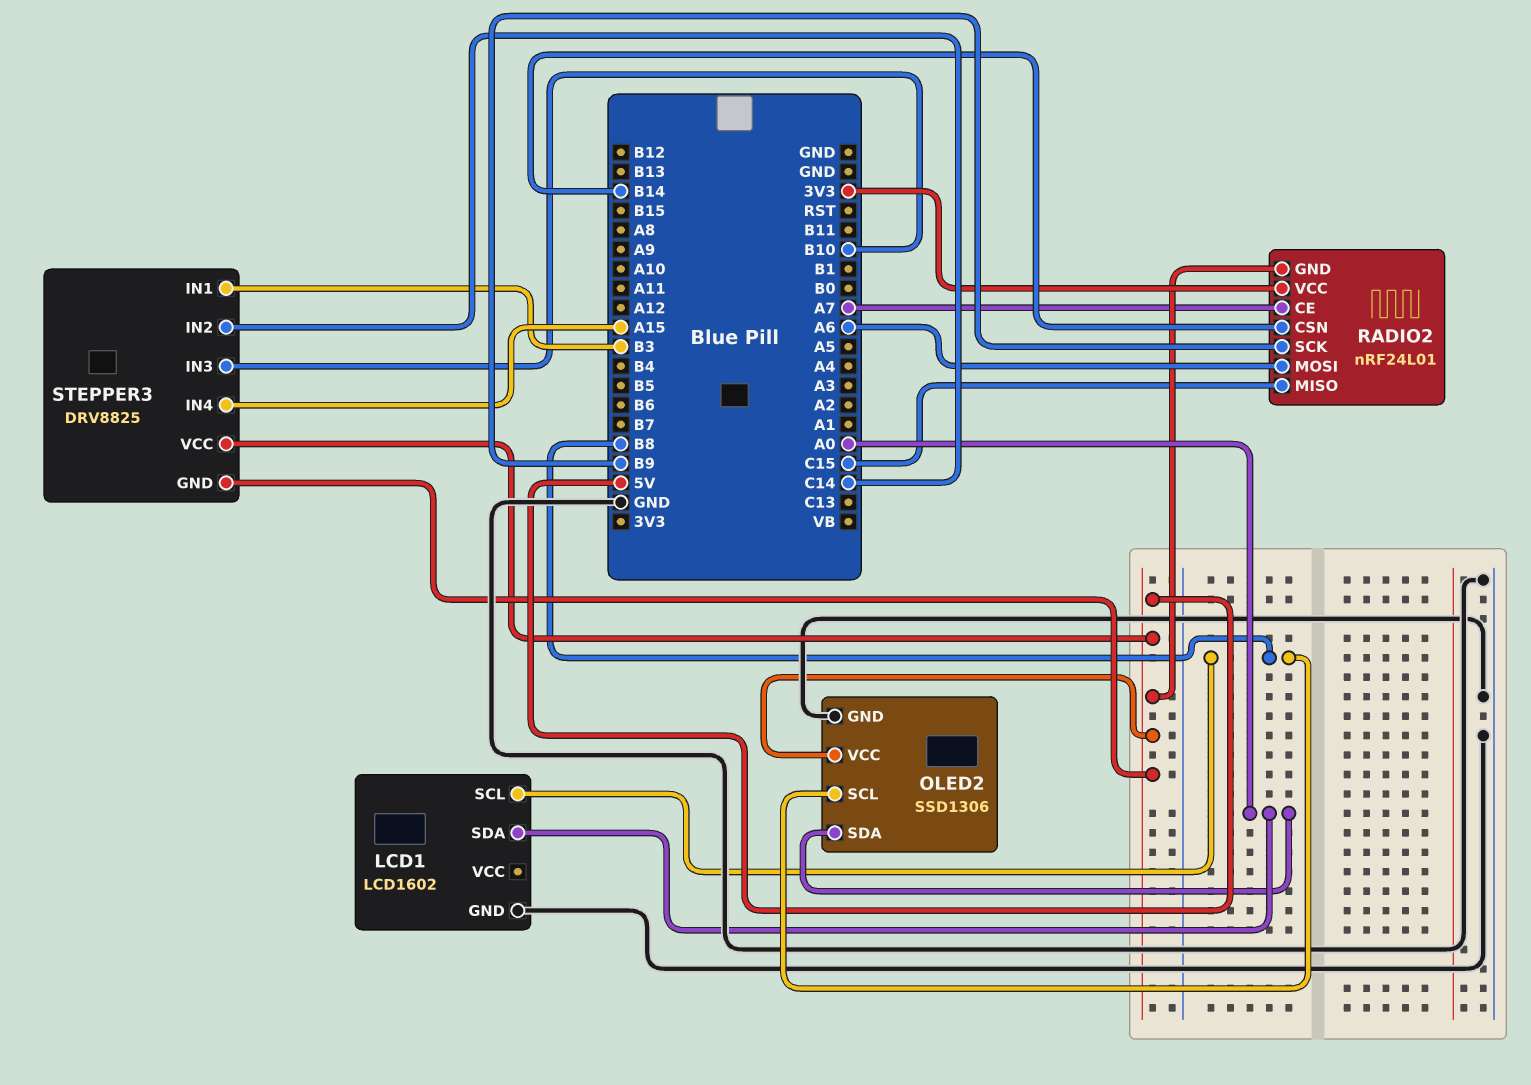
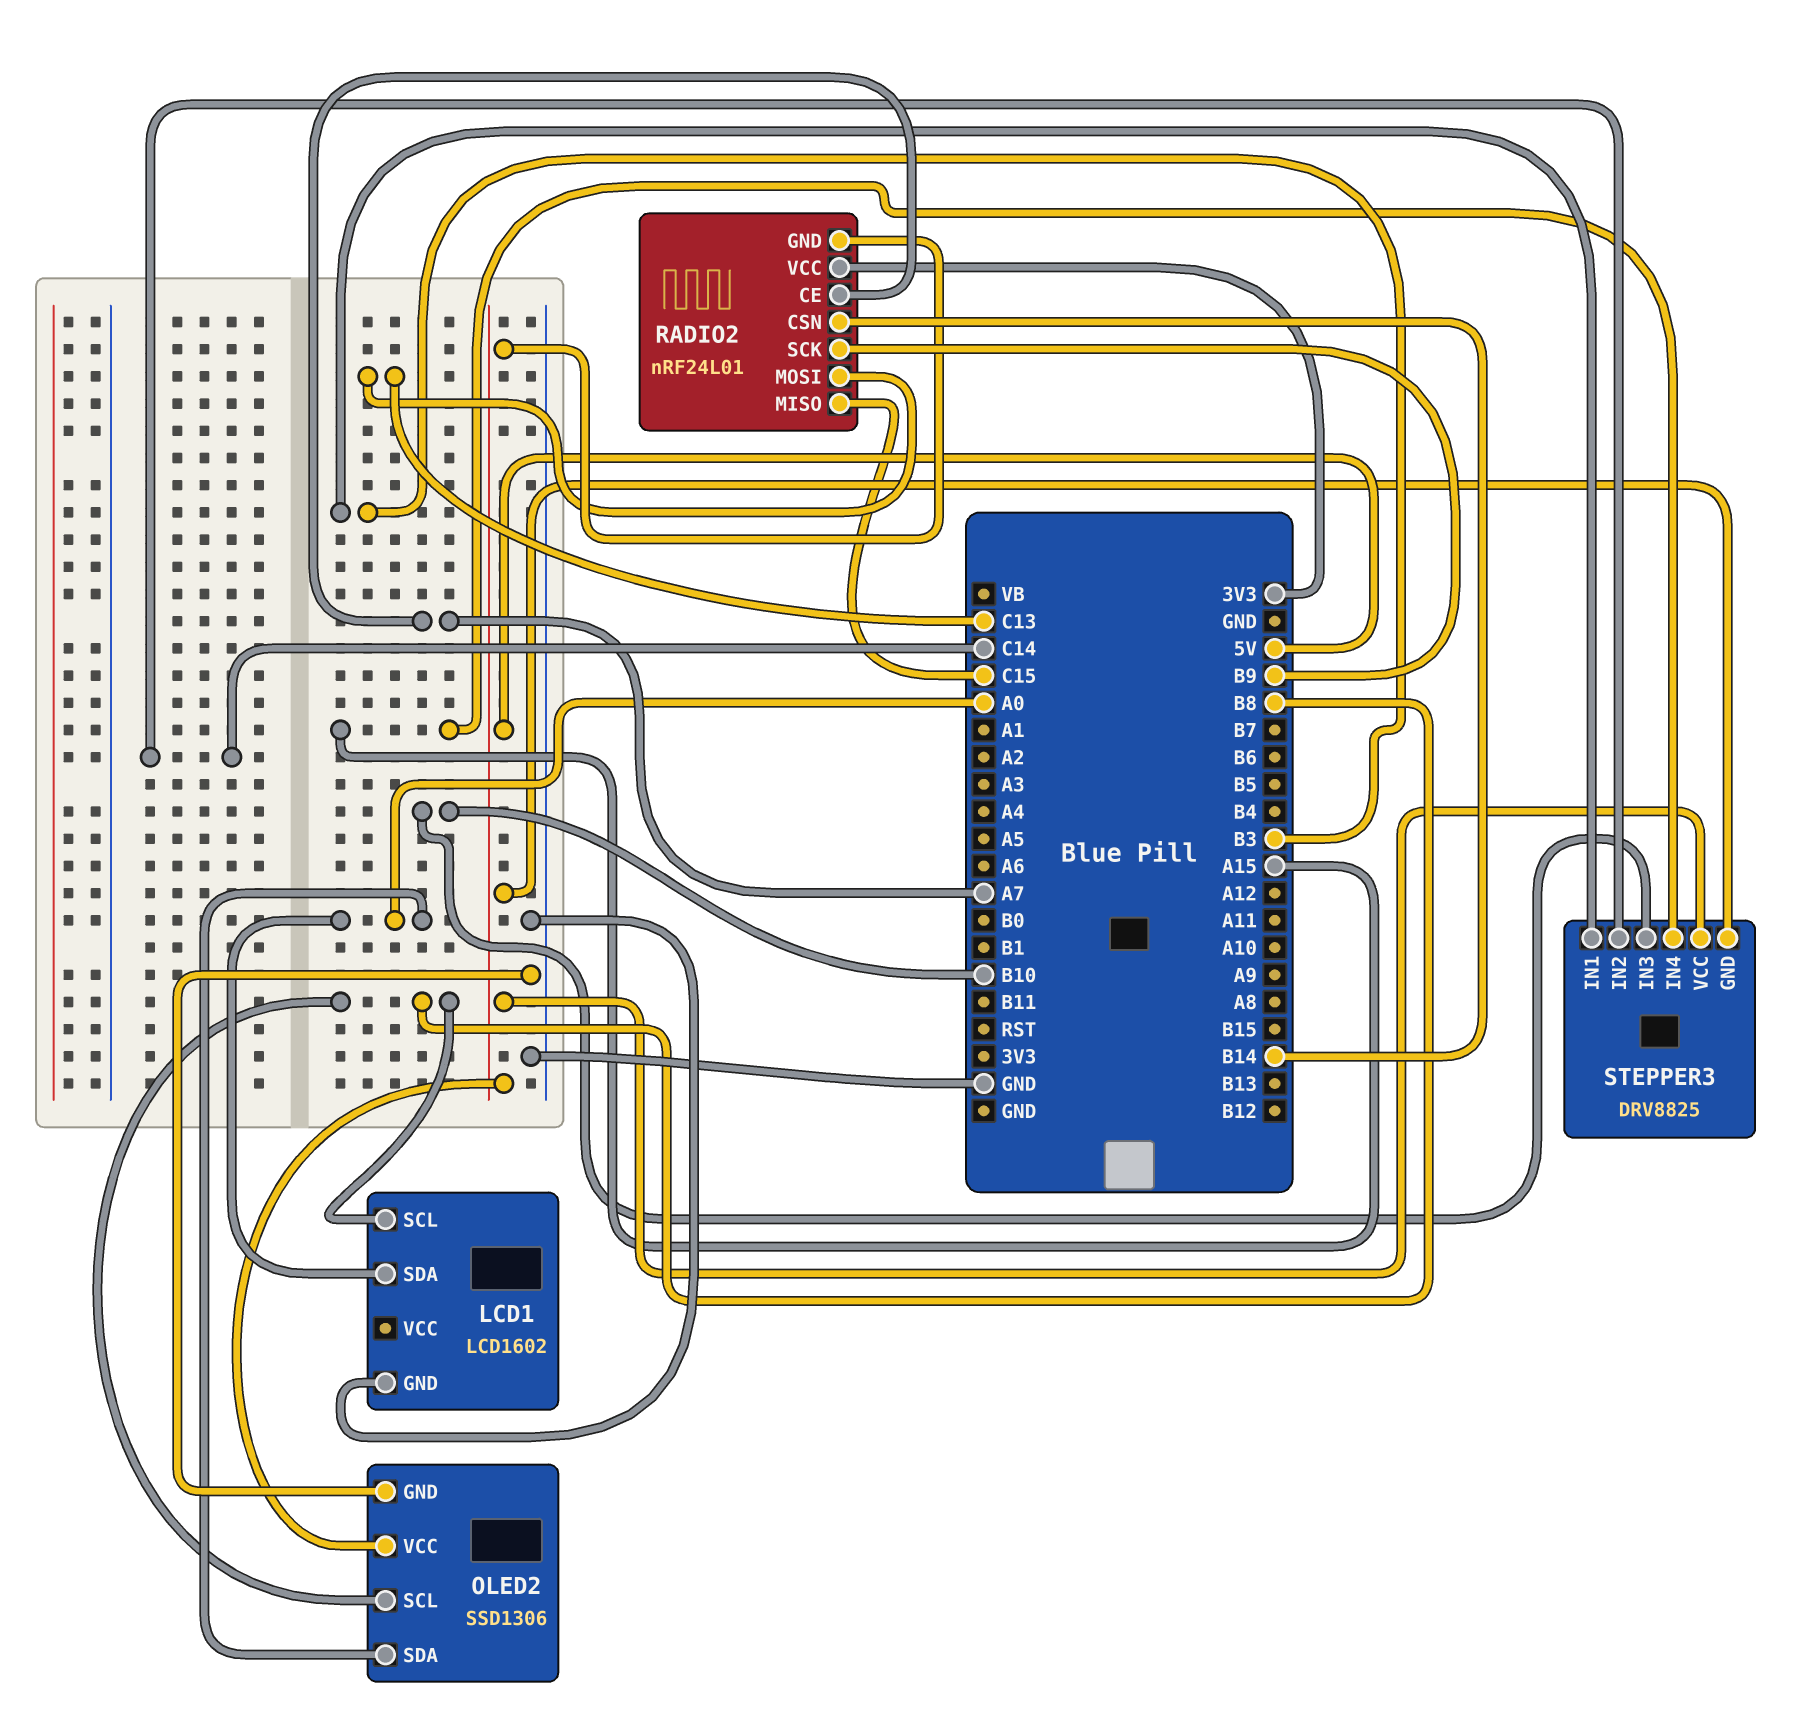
RADIO2 pin MOSI: A6 -> C13

